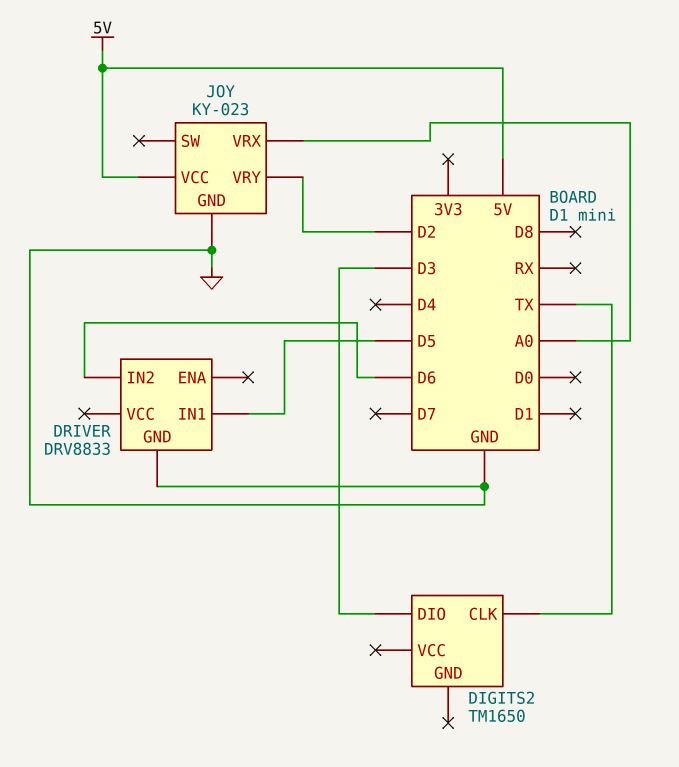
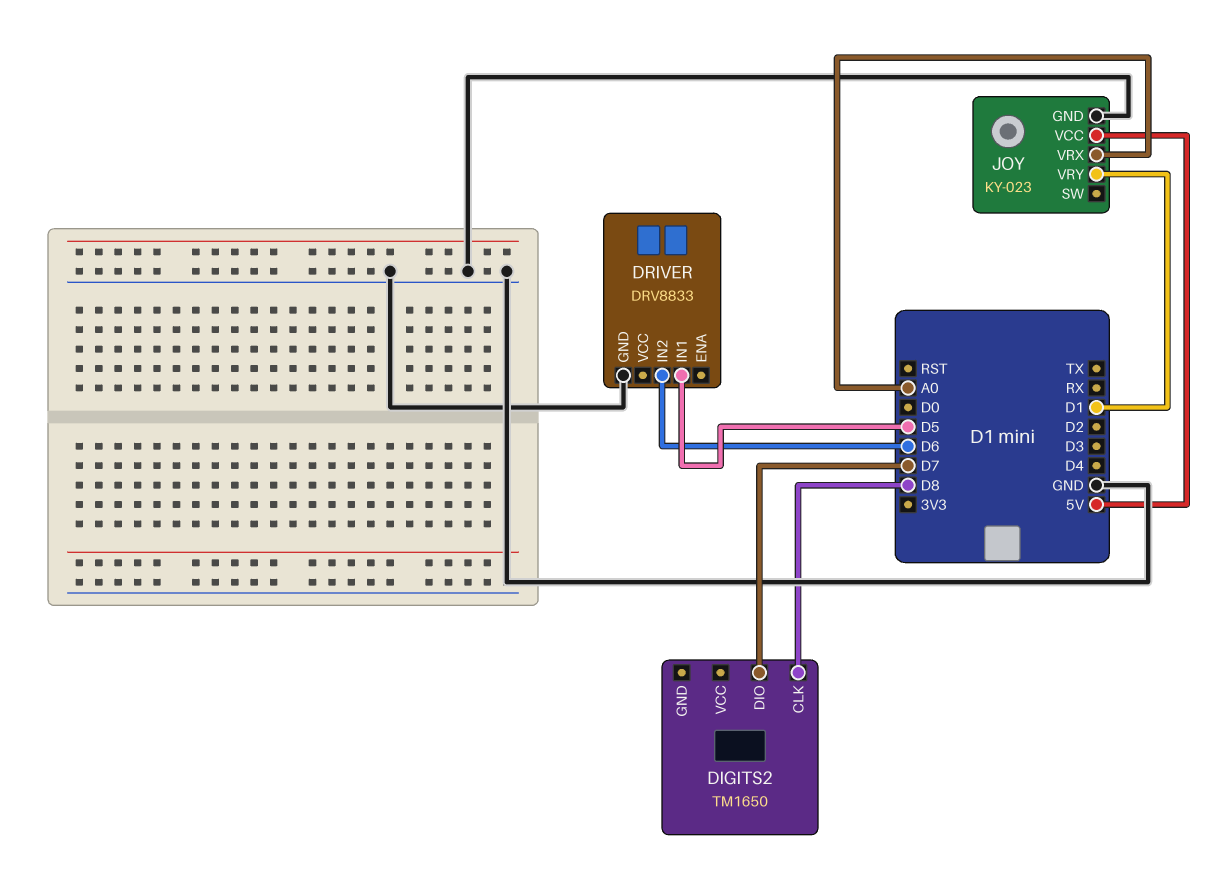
DIGITS2 pin CLK: TX -> D8
DIGITS2 pin DIO: D3 -> D7
JOY pin VRY: D2 -> D1

